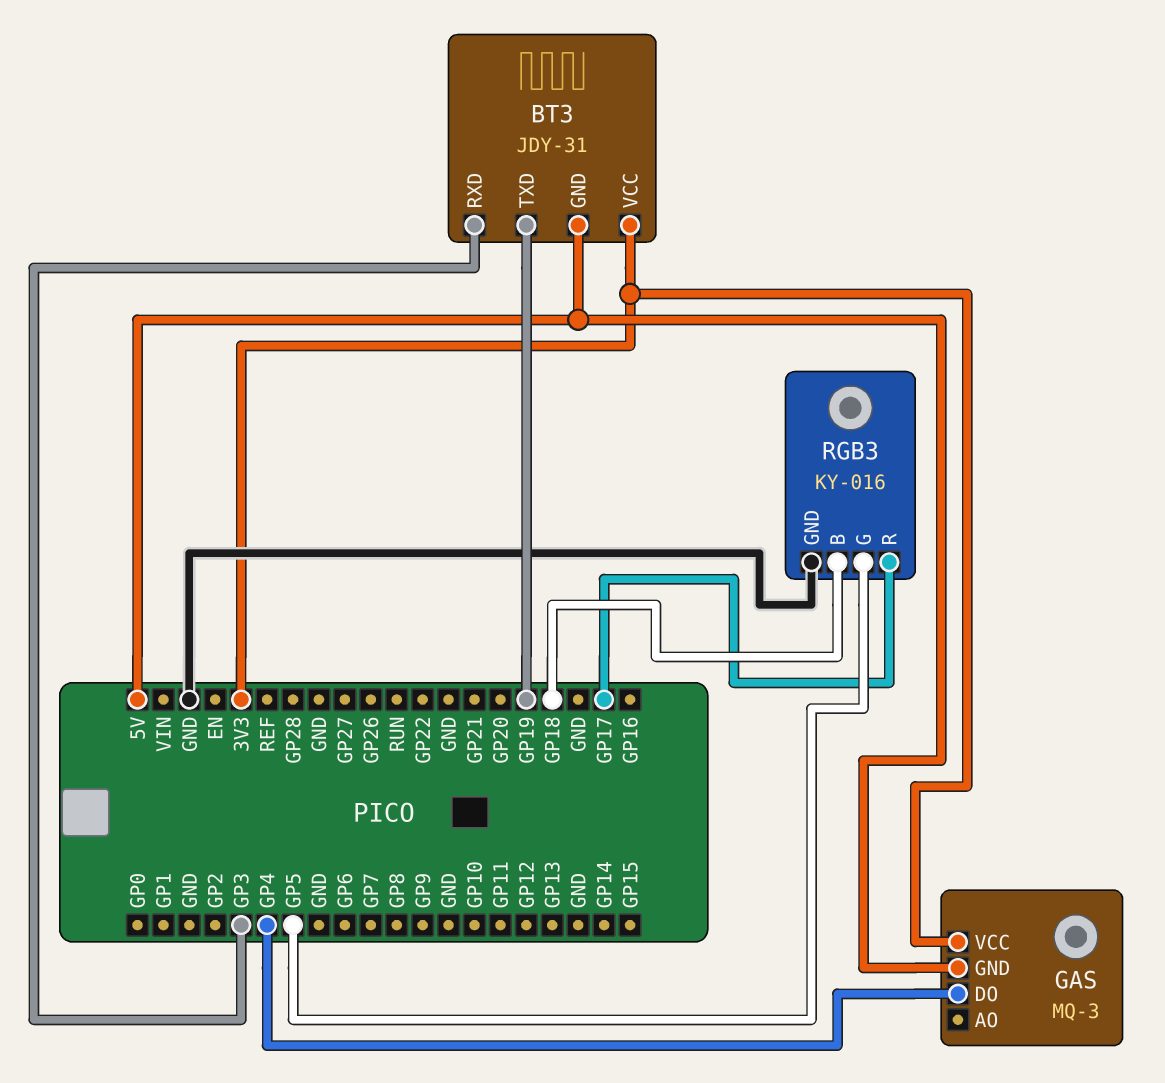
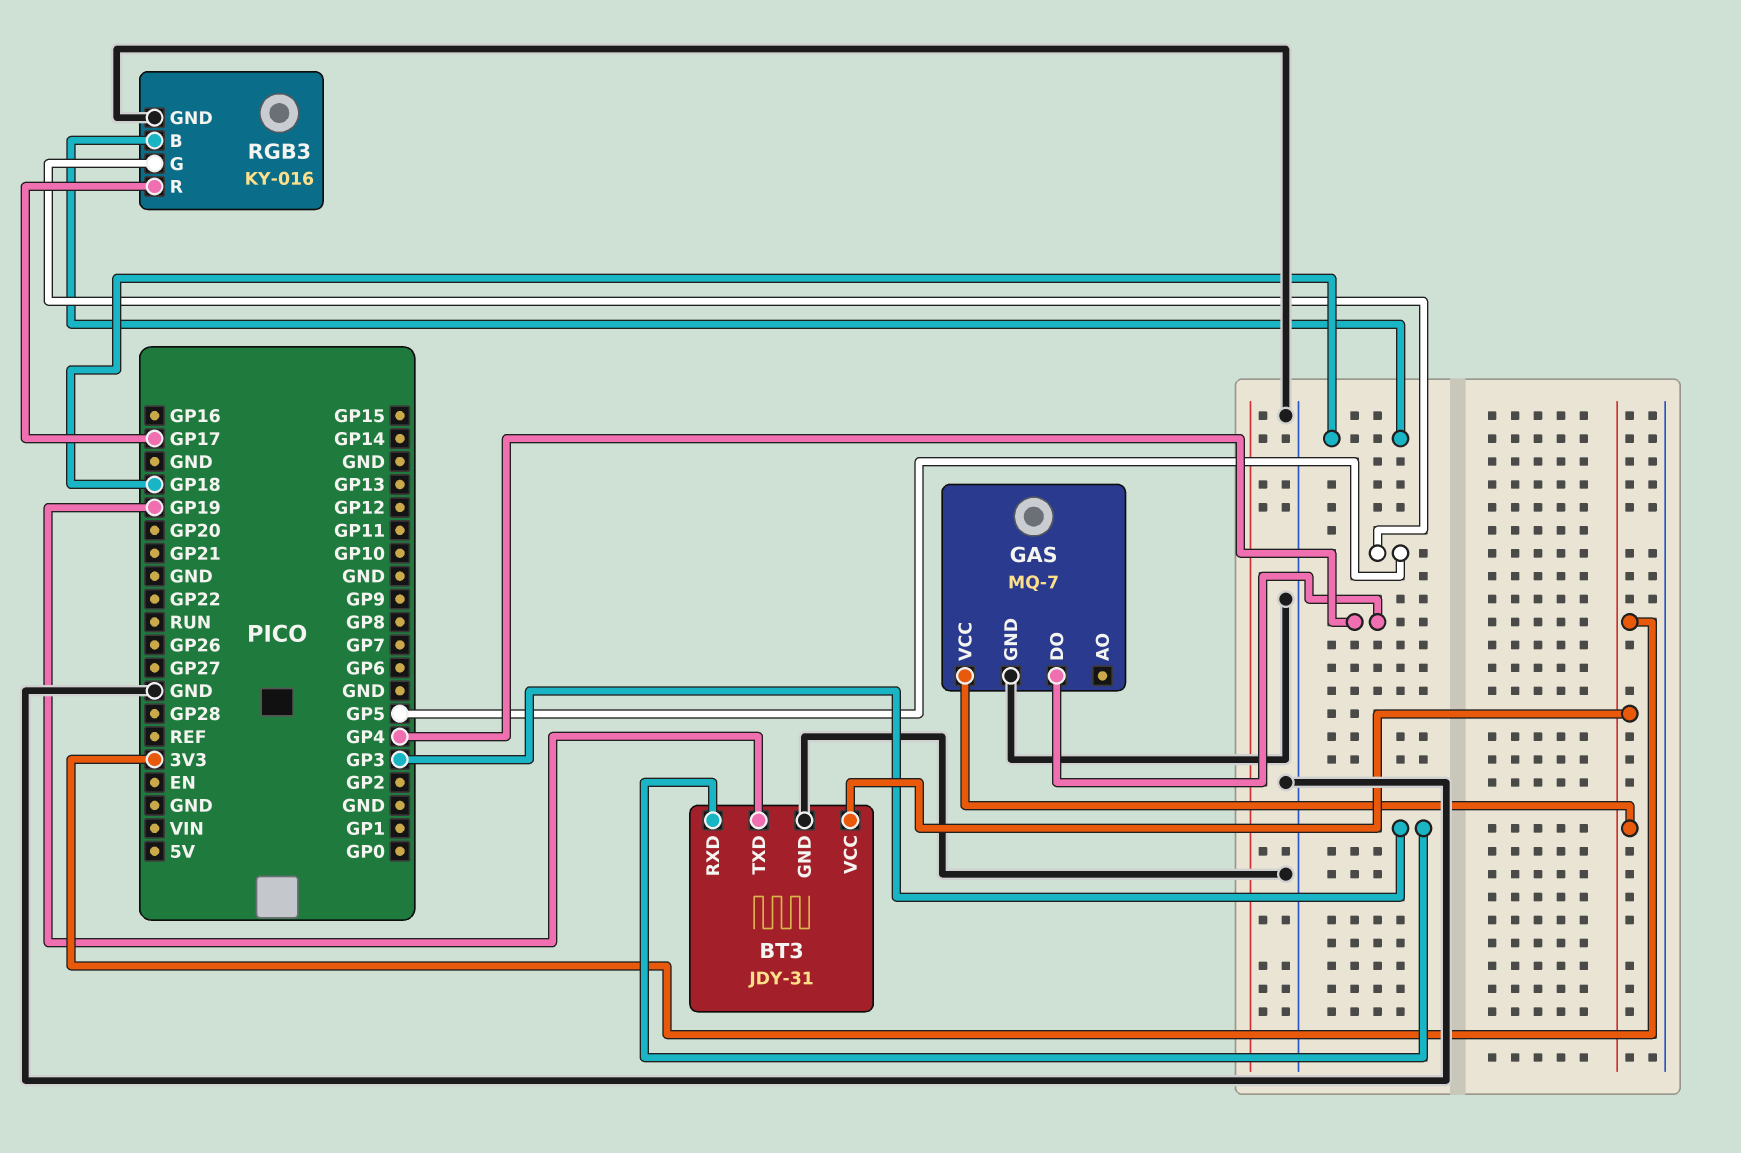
BT3 pin GND: 5V -> GND
GAS: MQ-3 -> MQ-7
GAS pin GND: 5V -> GND

